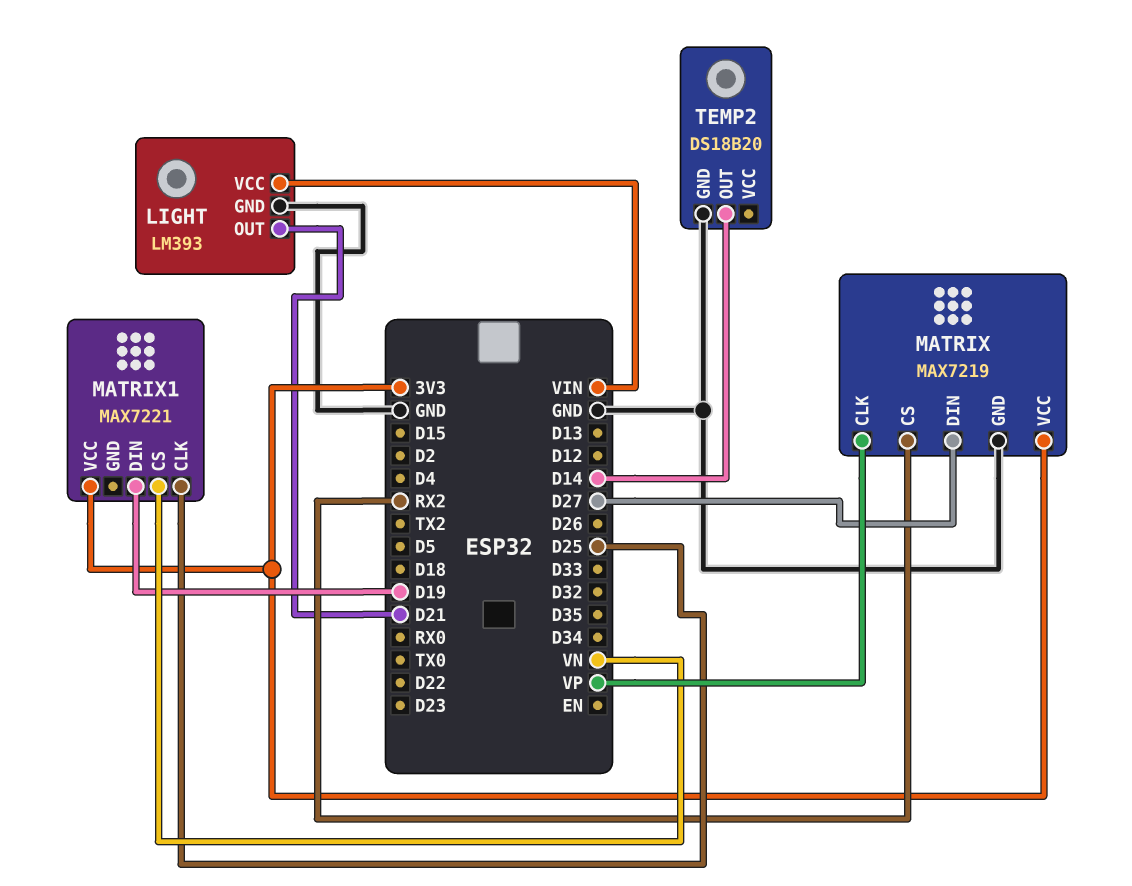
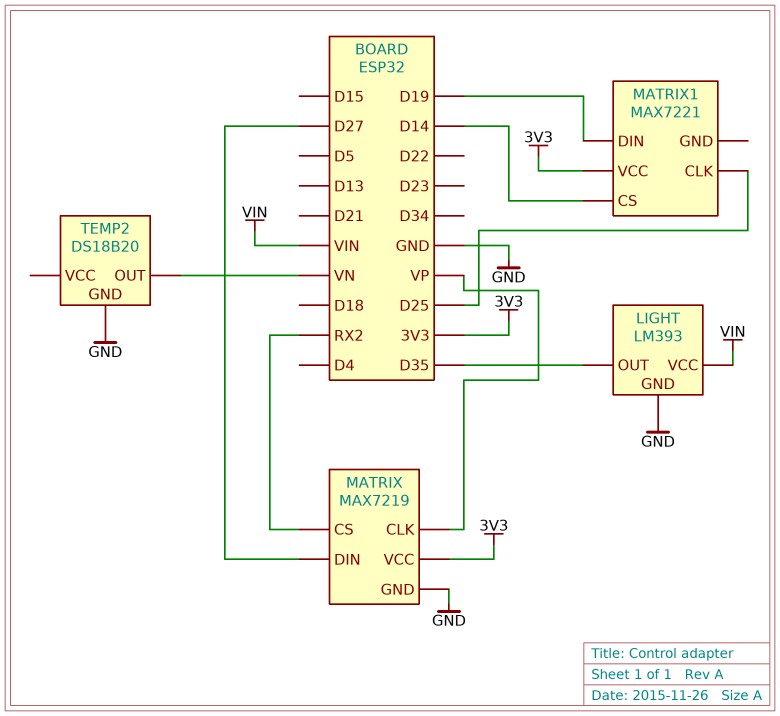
LIGHT pin OUT: D21 -> D35
MATRIX1 pin CS: VN -> D14
TEMP2 pin OUT: D14 -> VN

